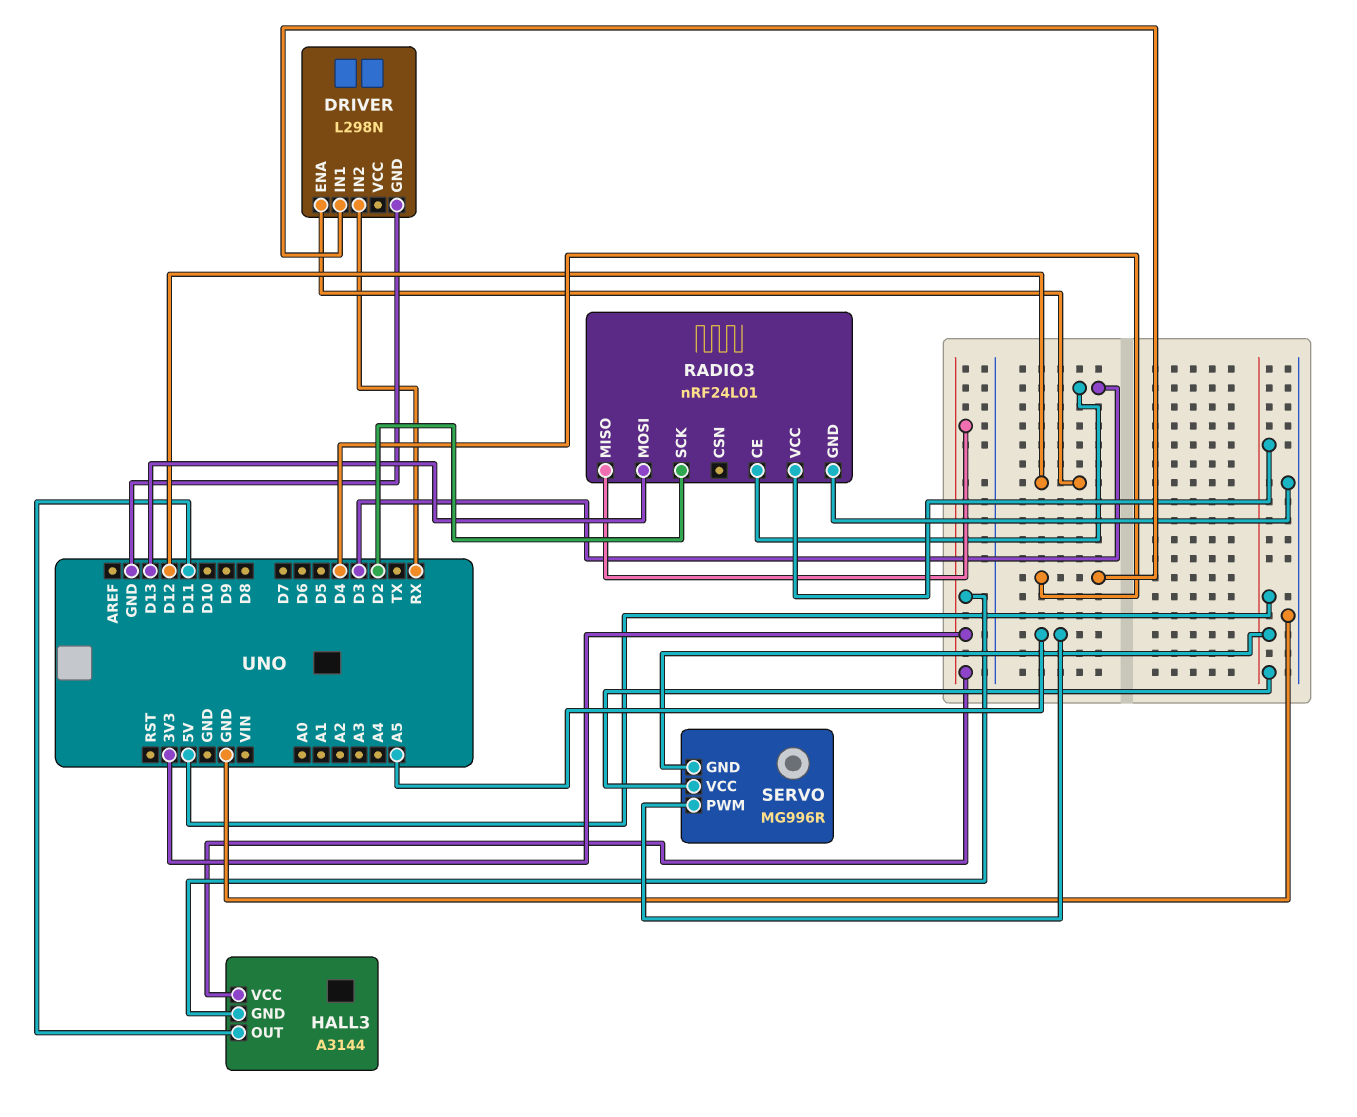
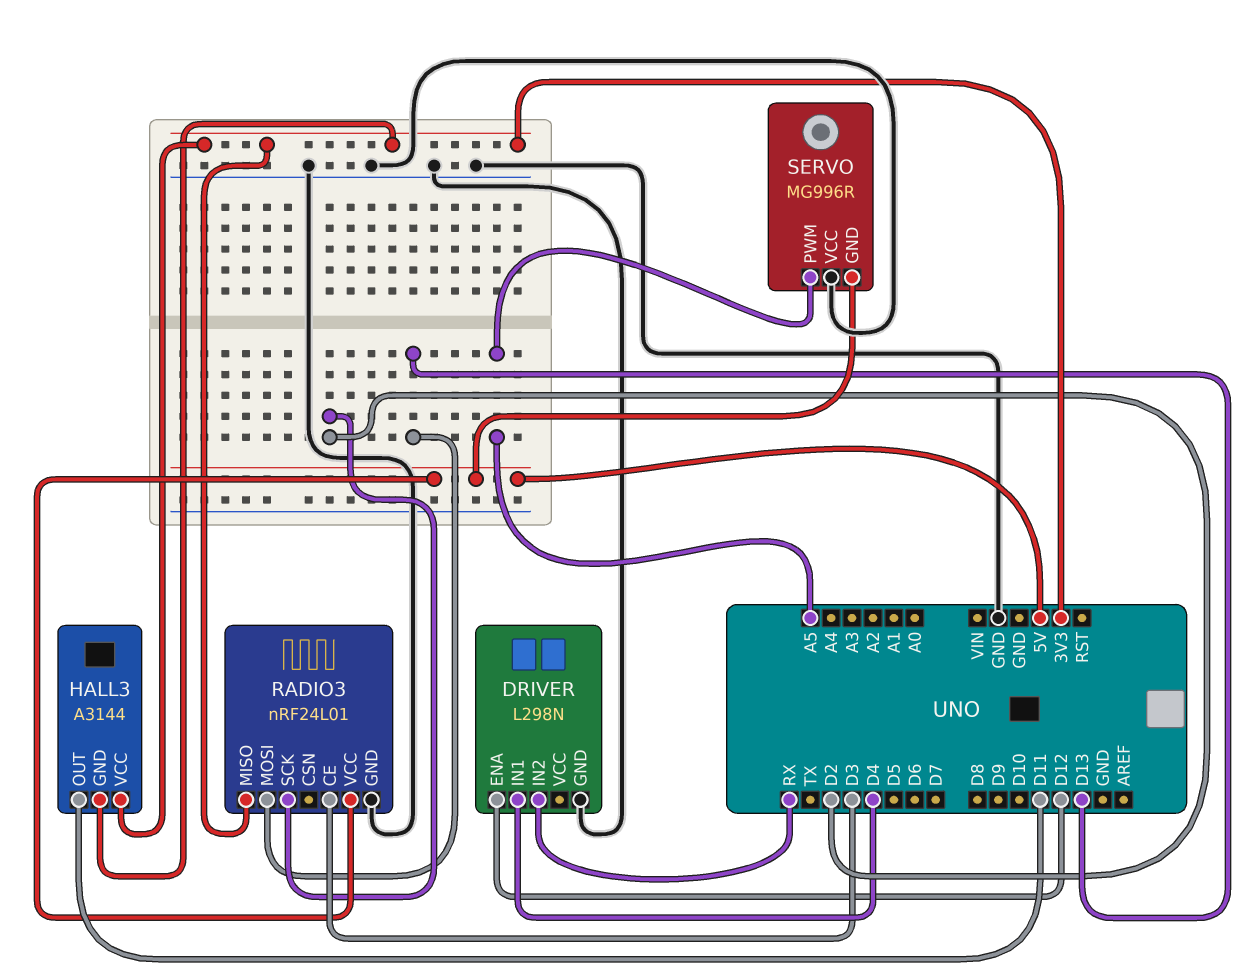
SERVO pin VCC: 5V -> GND

